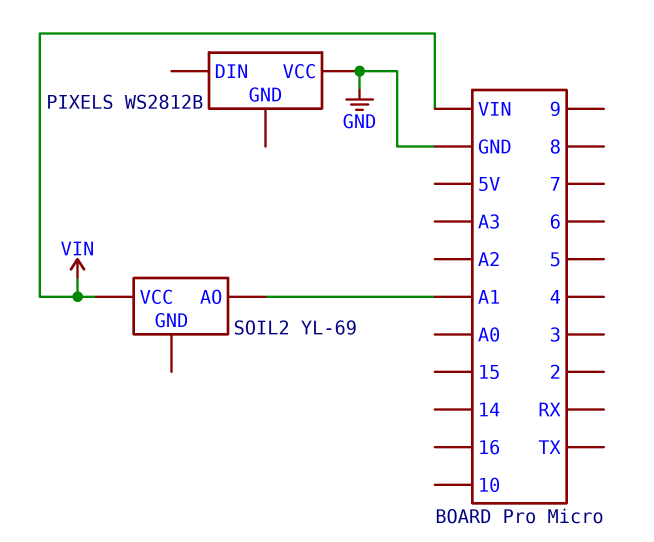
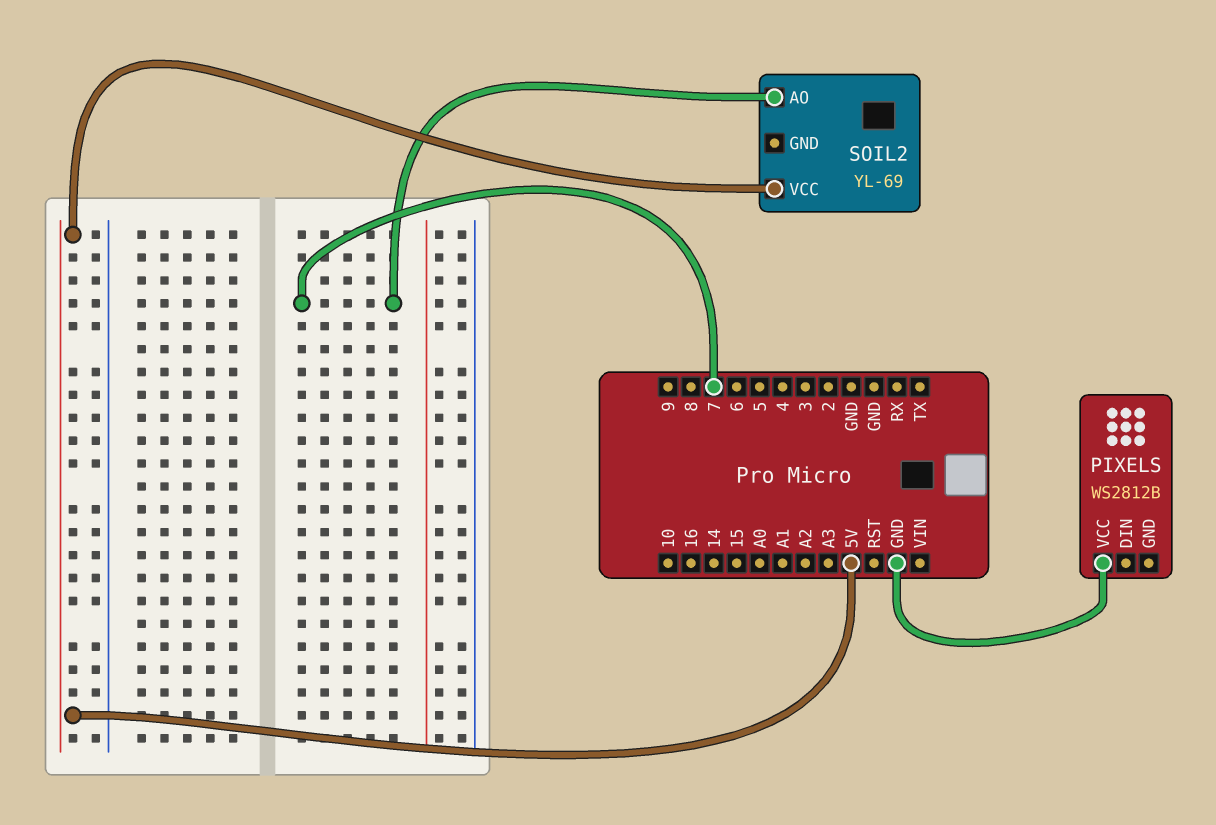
SOIL2 pin AO: A1 -> 7
SOIL2 pin VCC: VIN -> 5V

